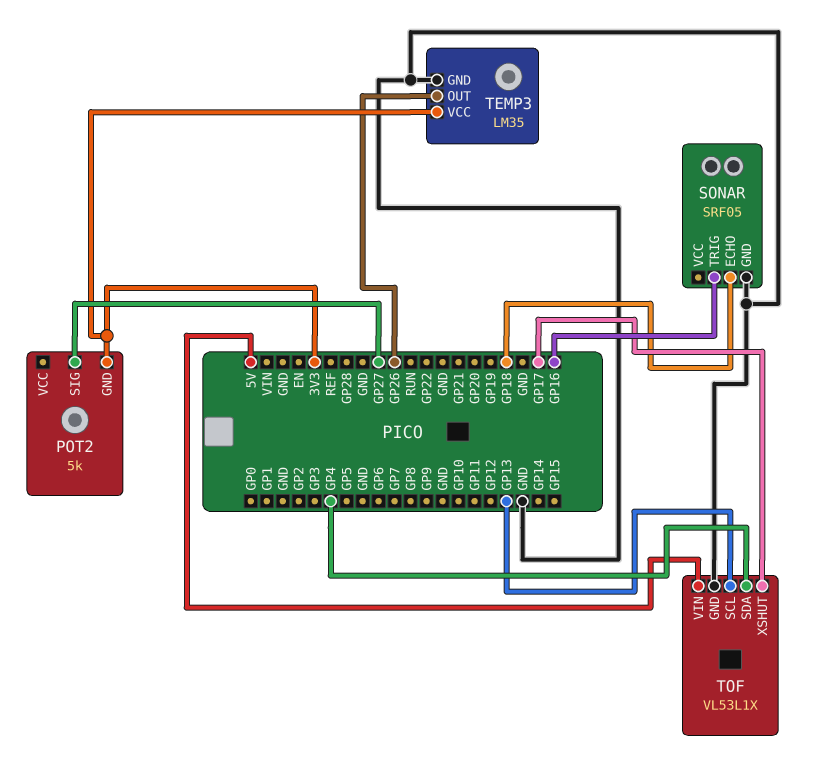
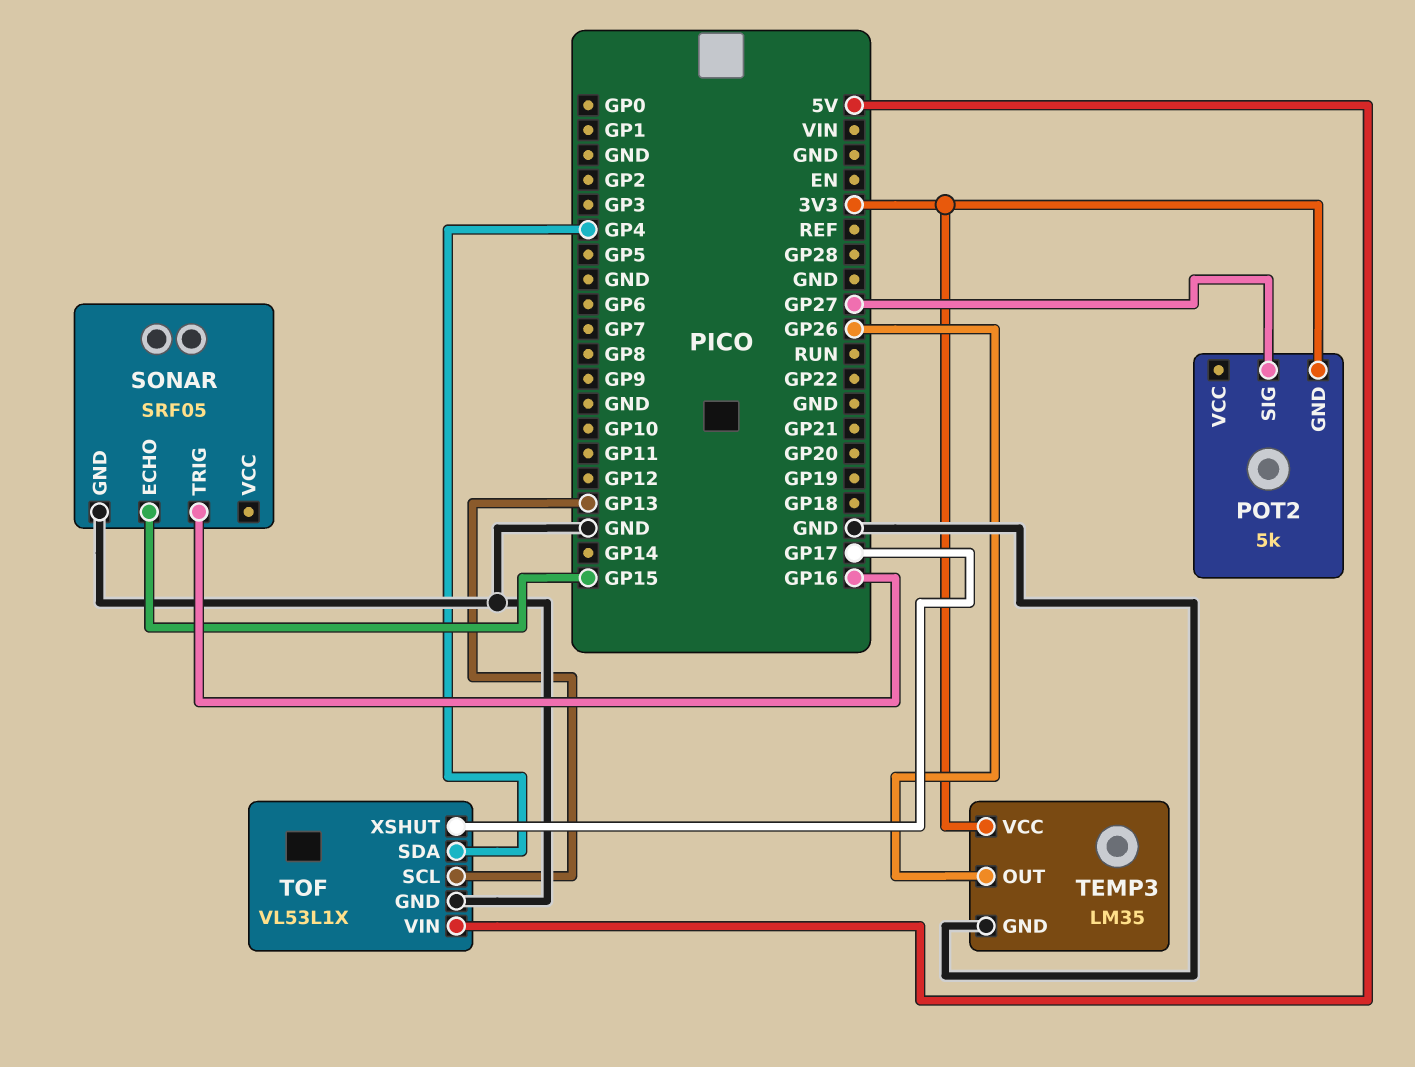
SONAR pin ECHO: GP18 -> GP15

